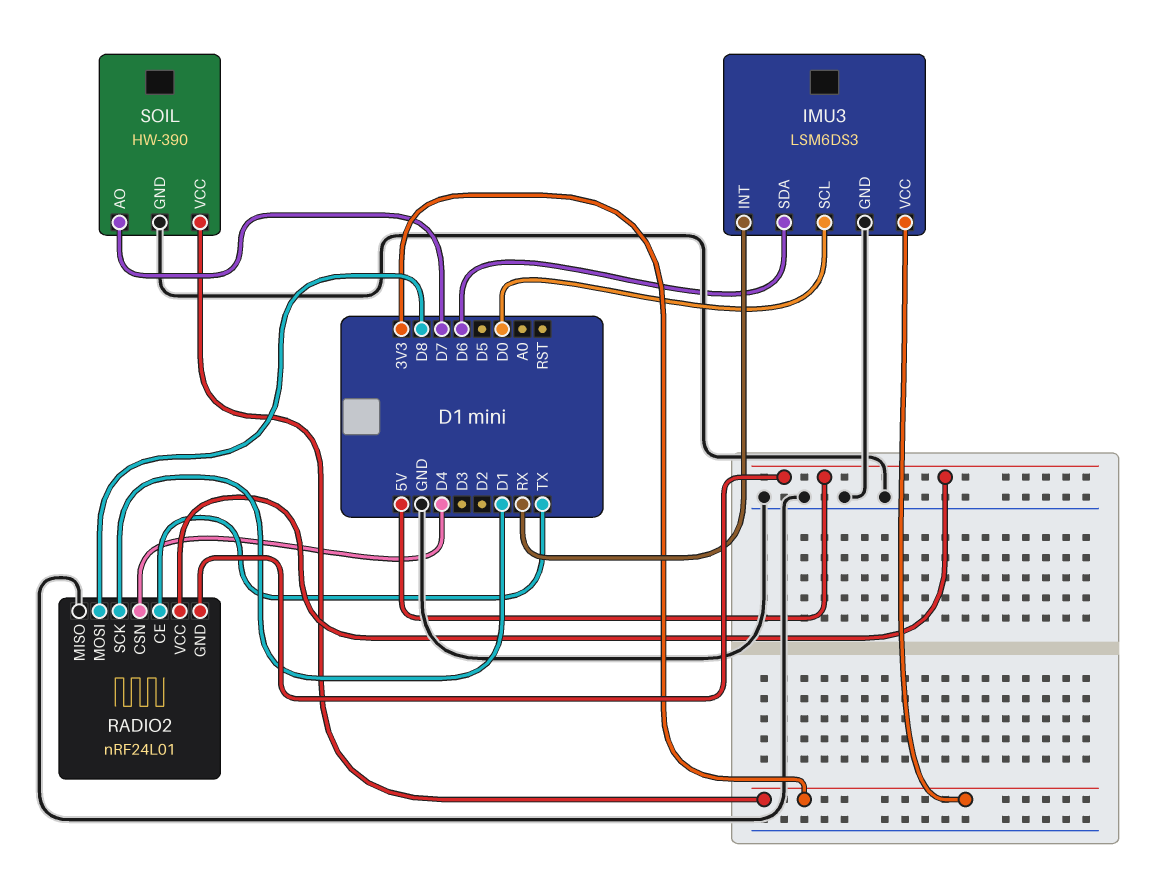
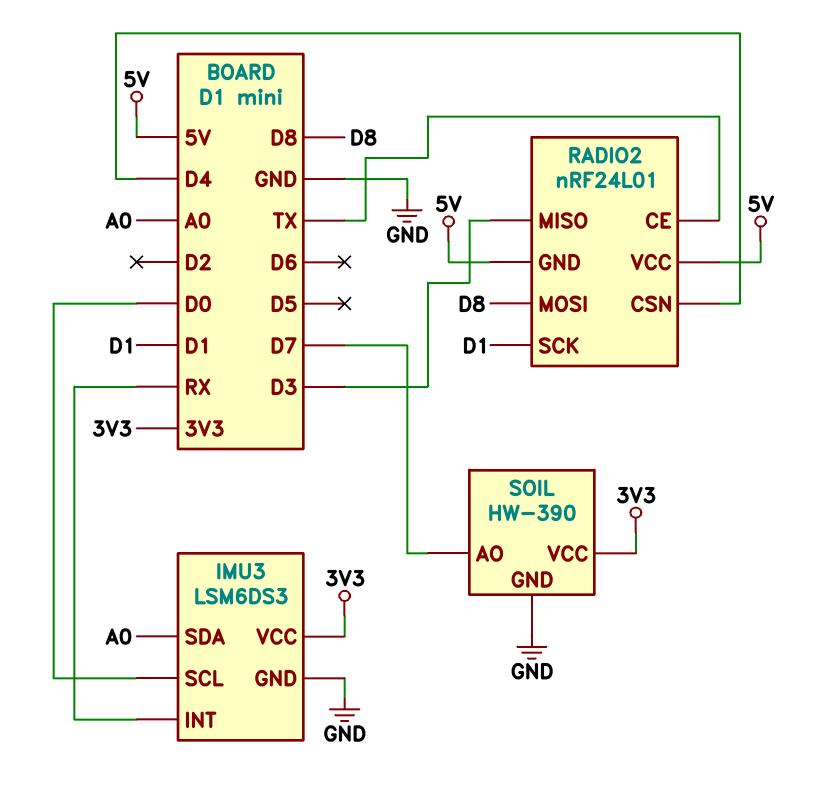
IMU3 pin SDA: D6 -> A0
RADIO2 pin MISO: GND -> D3

